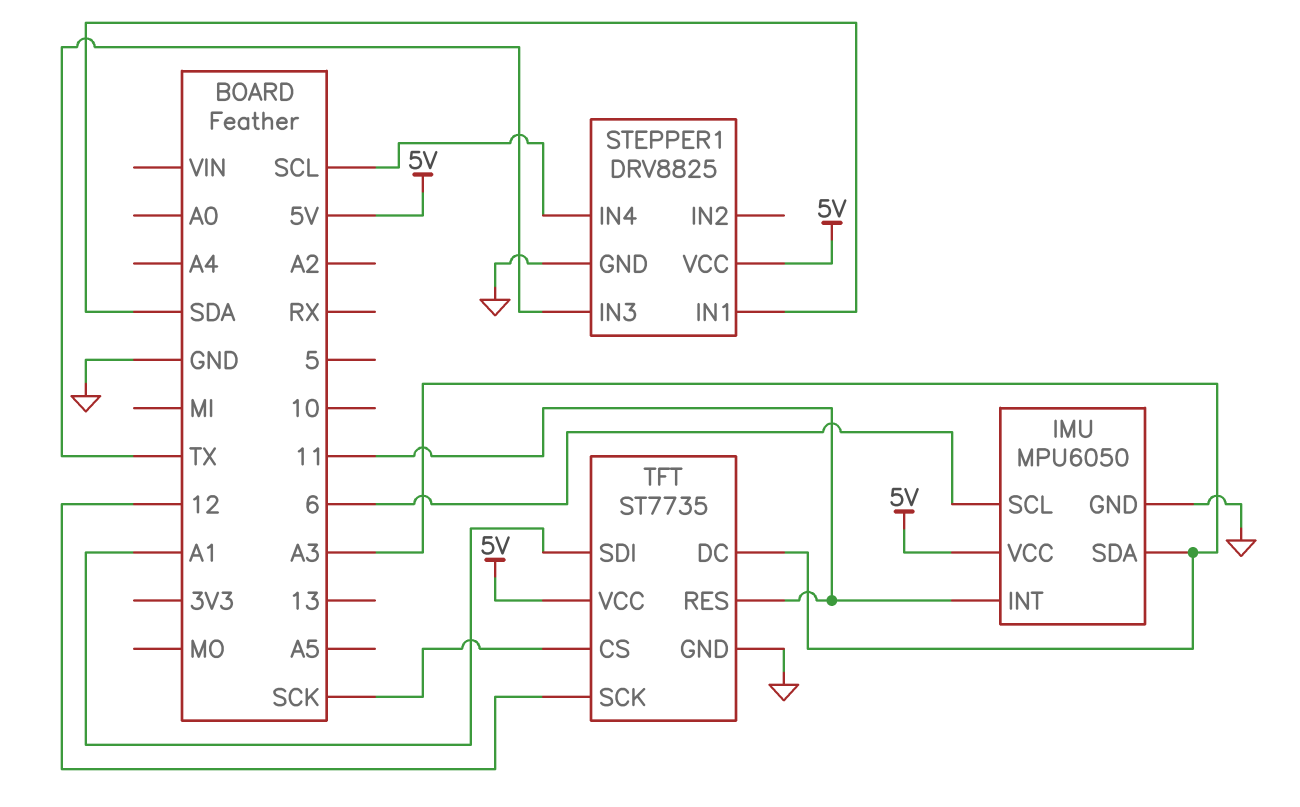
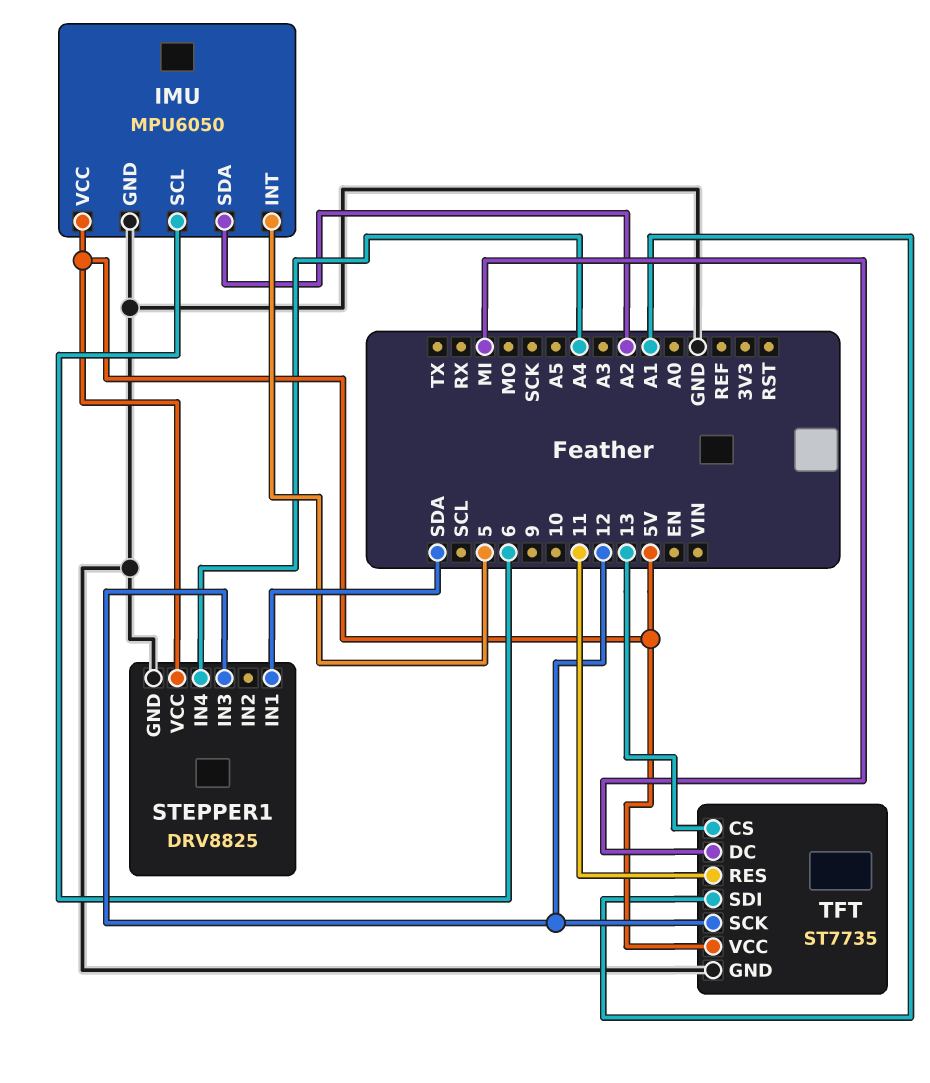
IMU pin INT: 11 -> 5
IMU pin SDA: A3 -> A2
STEPPER1 pin IN3: TX -> 12
STEPPER1 pin IN4: SCL -> A4
TFT pin CS: SCK -> 13
TFT pin DC: A3 -> MI

